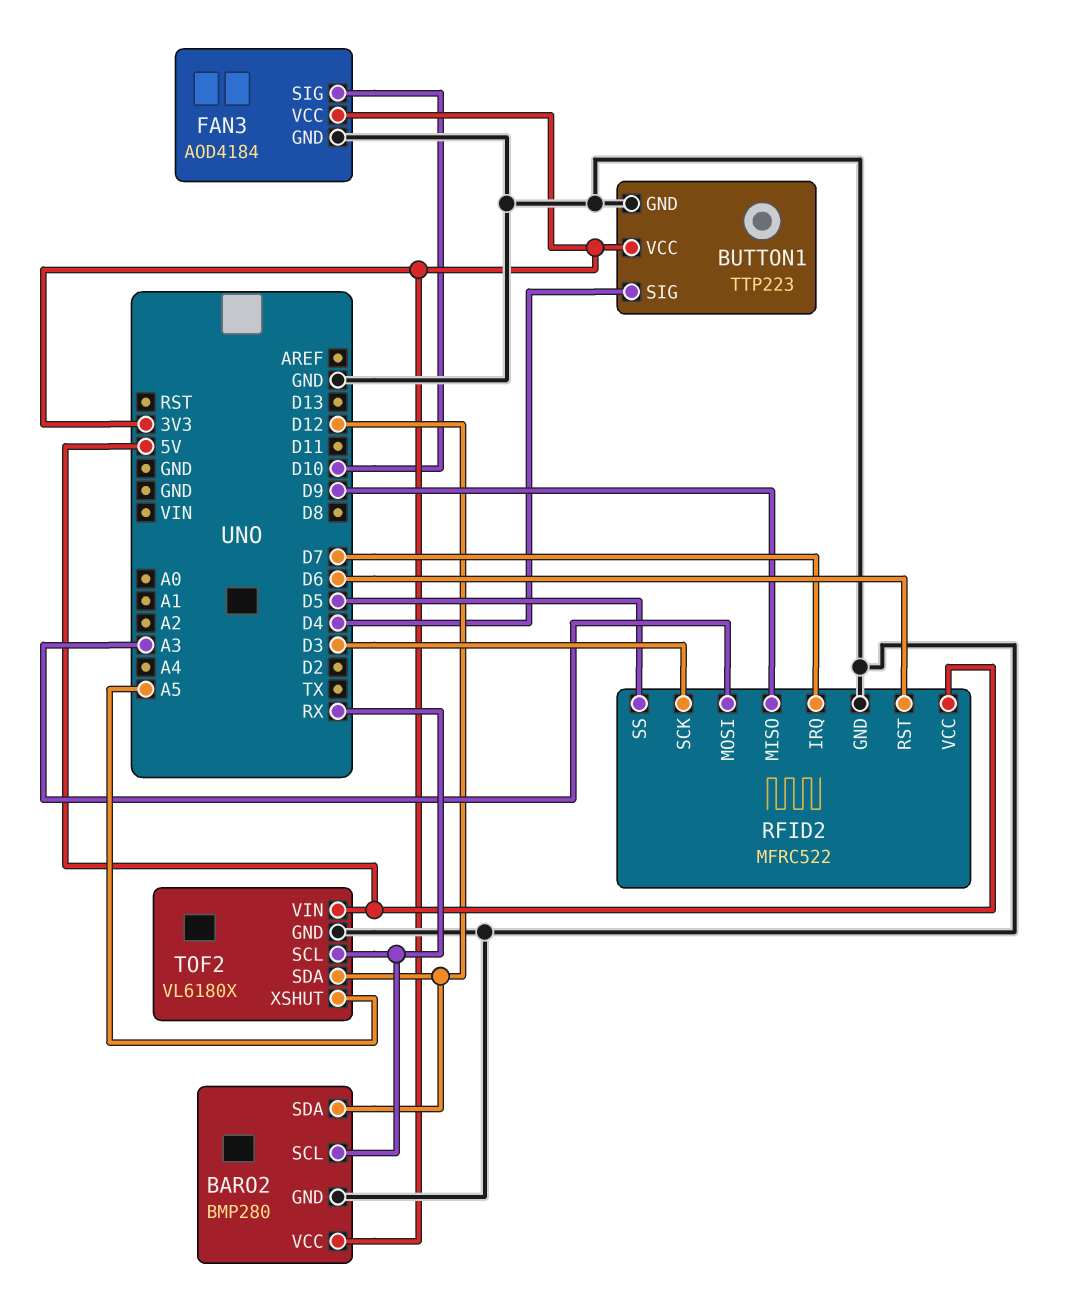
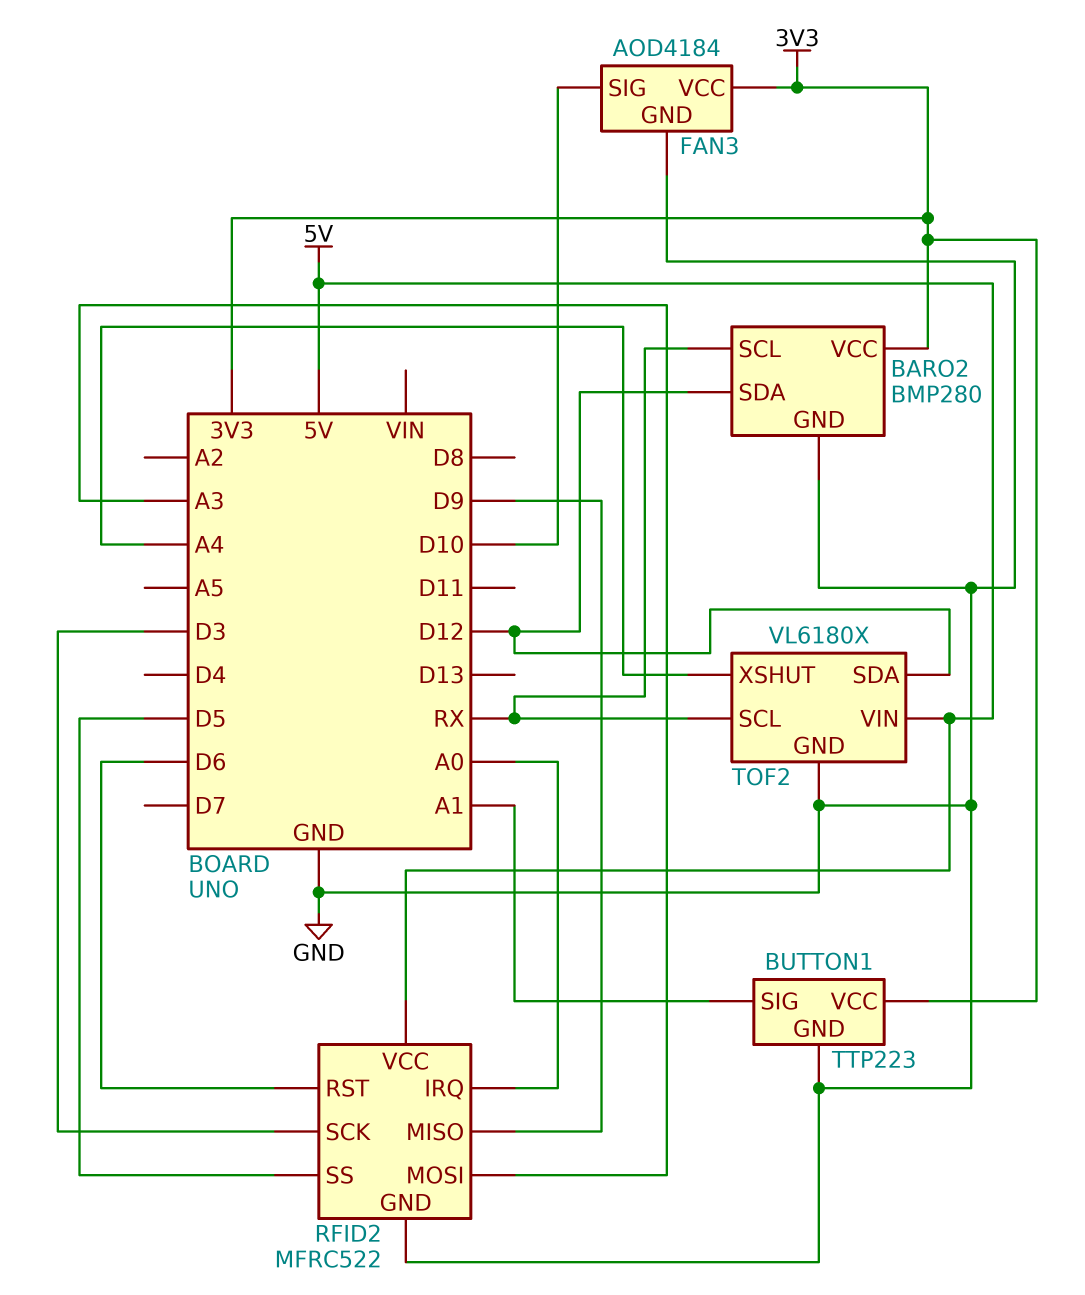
BUTTON1 pin SIG: D4 -> A1
RFID2 pin IRQ: D7 -> A0
TOF2 pin XSHUT: A5 -> A4

